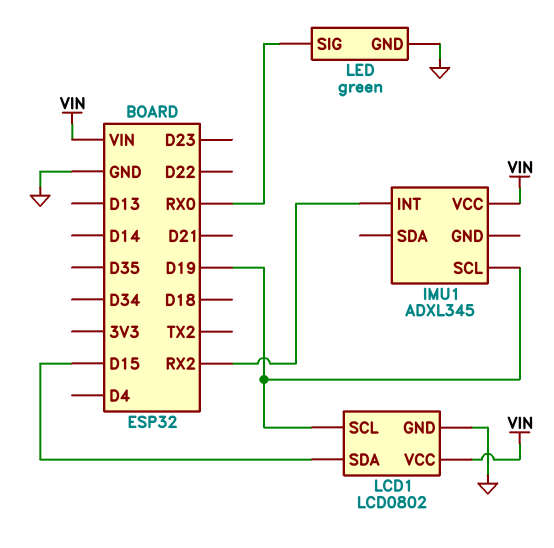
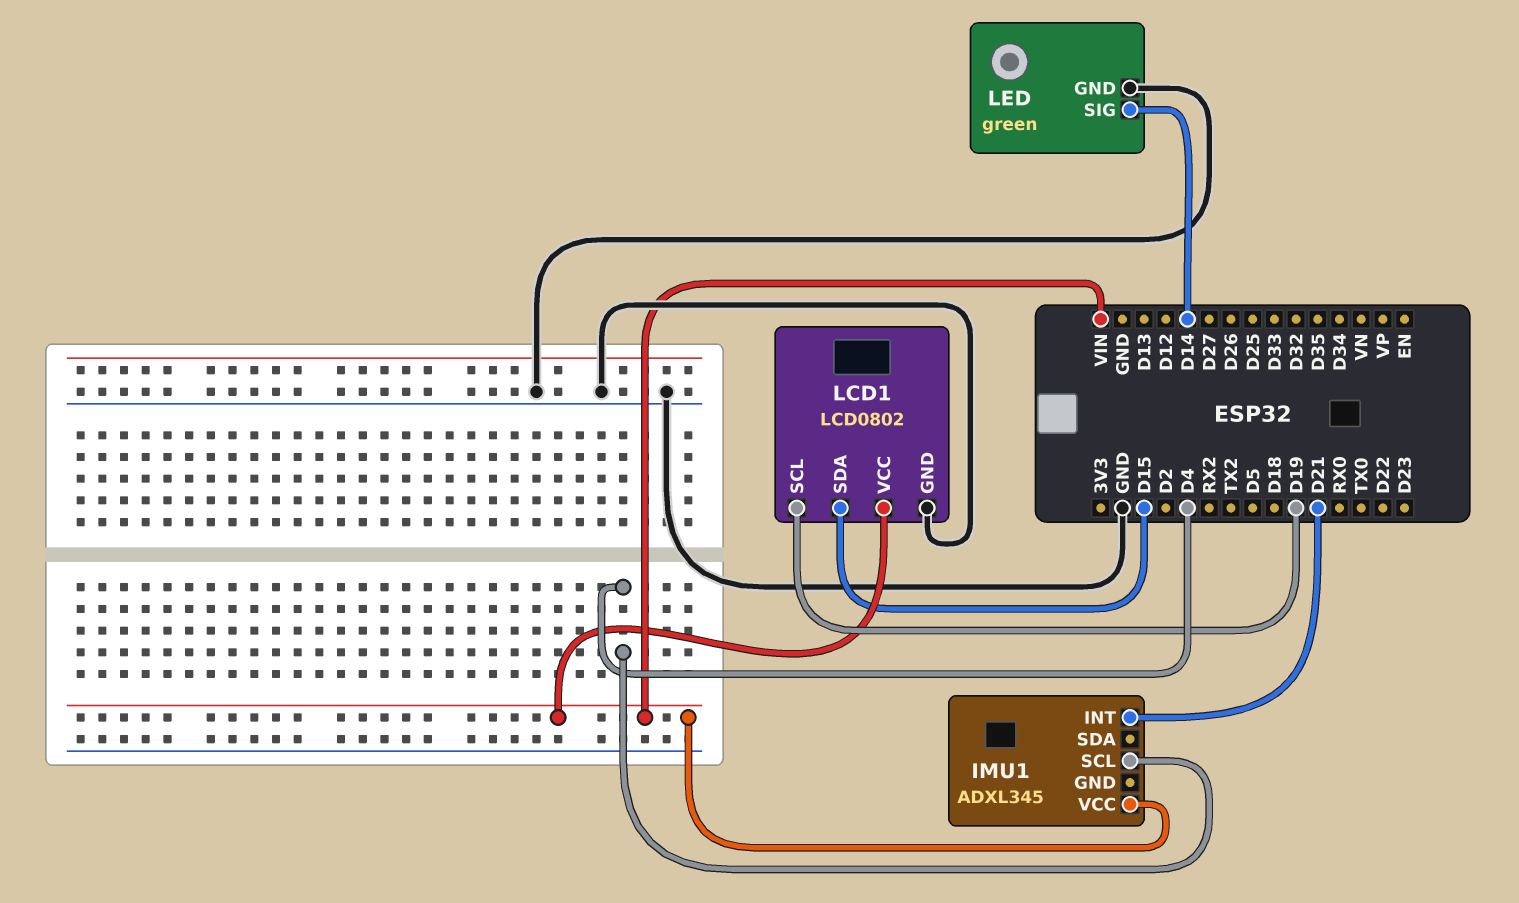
IMU1 pin INT: RX2 -> D21
IMU1 pin SCL: D19 -> D4
LED pin SIG: RX0 -> D14

